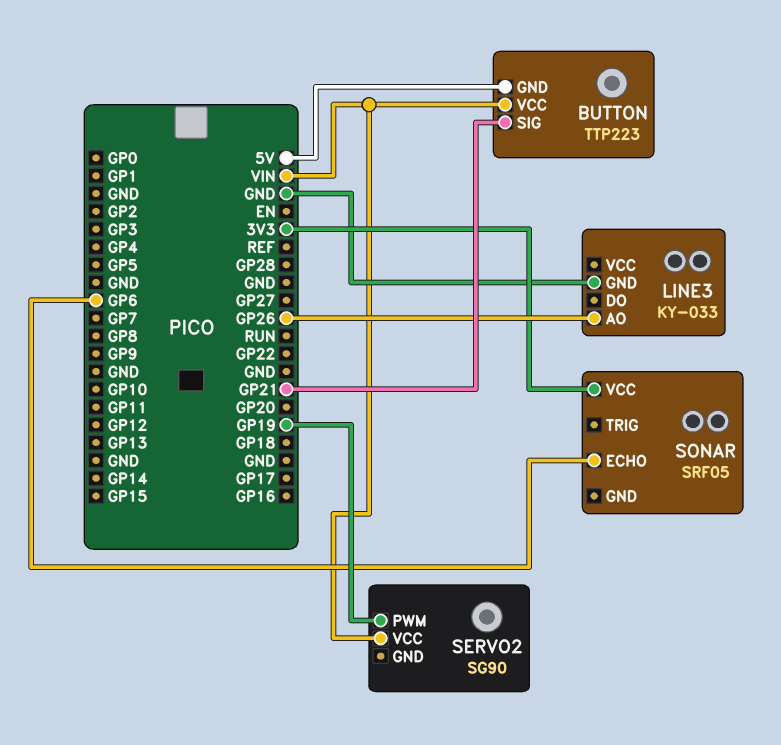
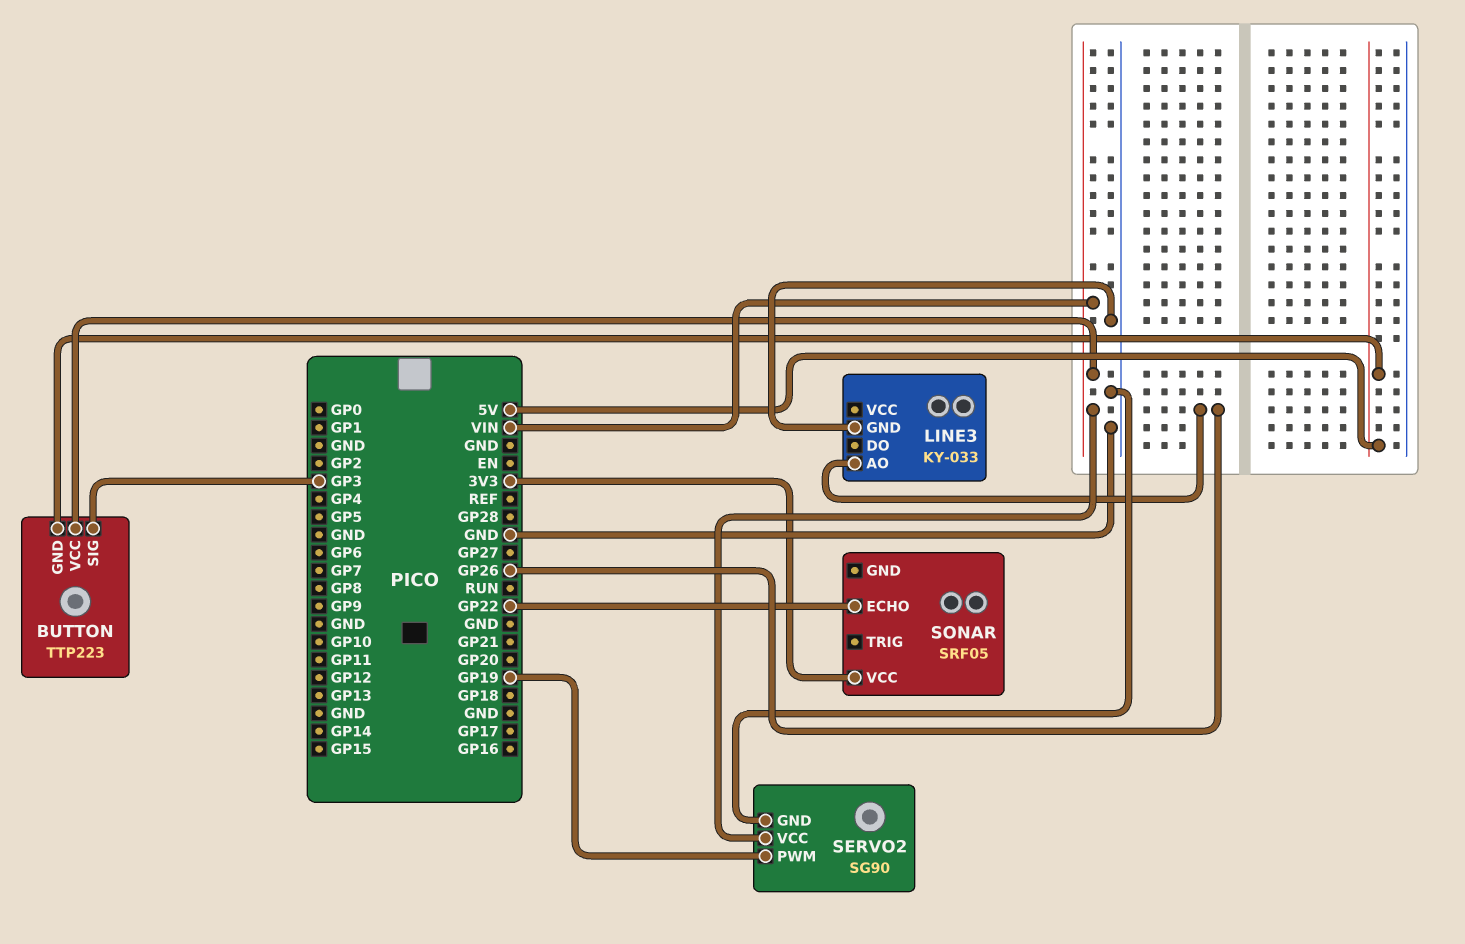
BUTTON pin SIG: GP21 -> GP3
SERVO2 pin GND: none -> GND
SONAR pin ECHO: GP6 -> GP22

